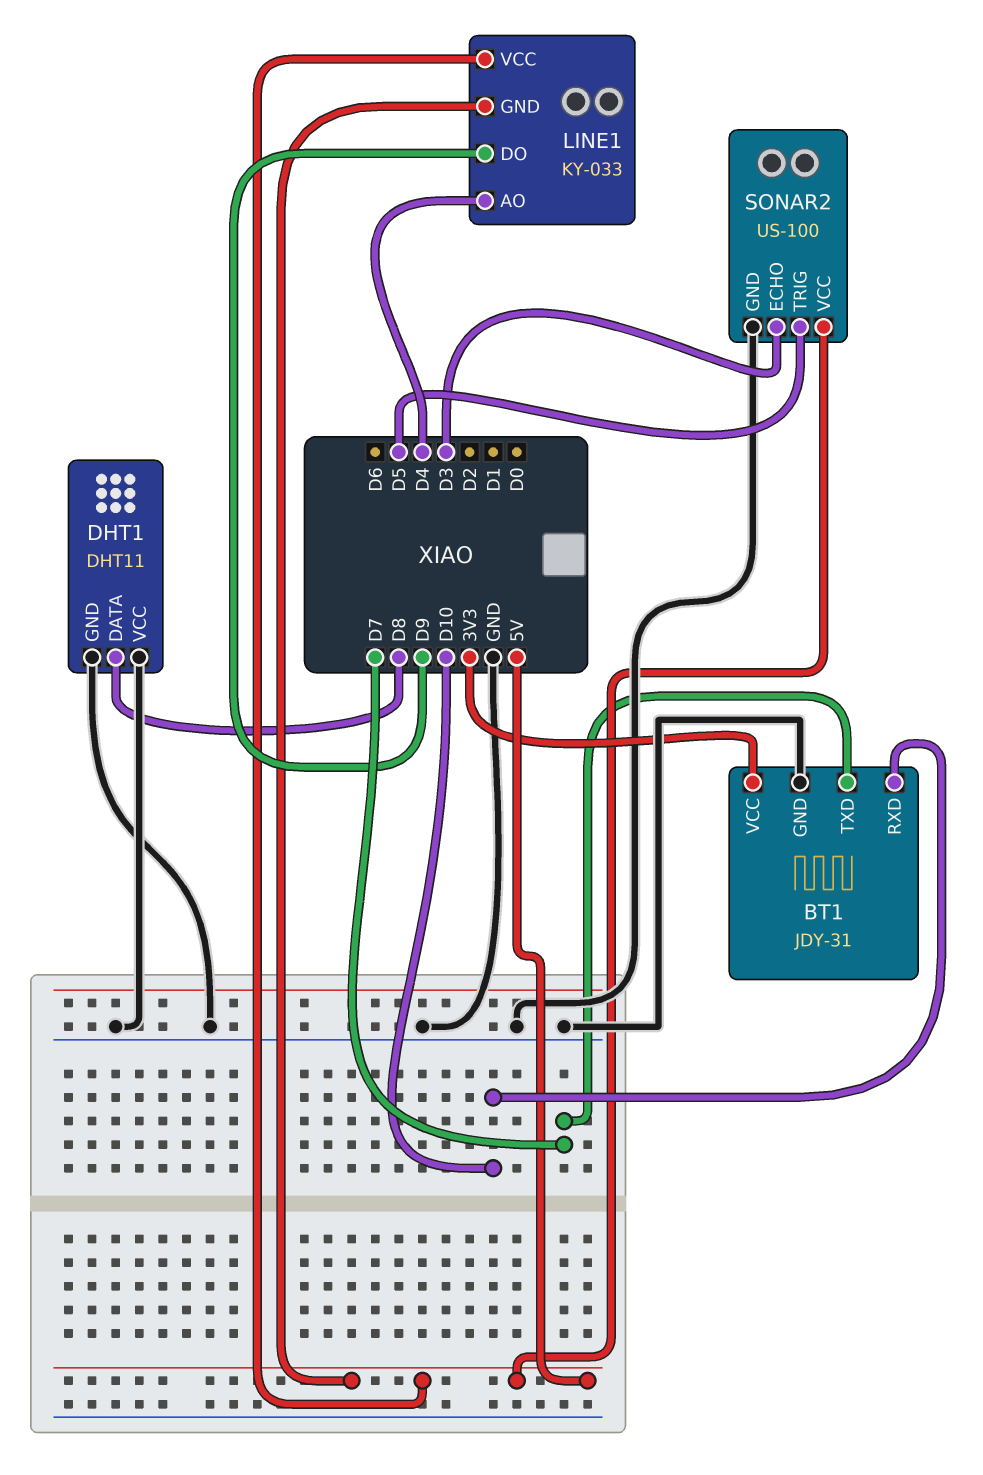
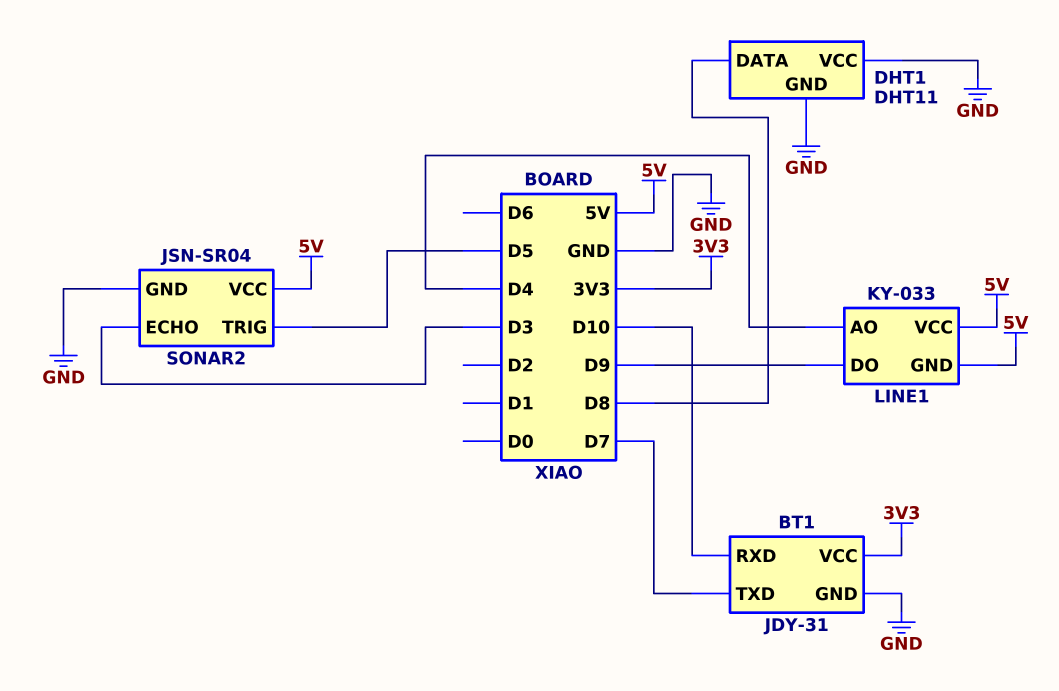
SONAR2: US-100 -> JSN-SR04

